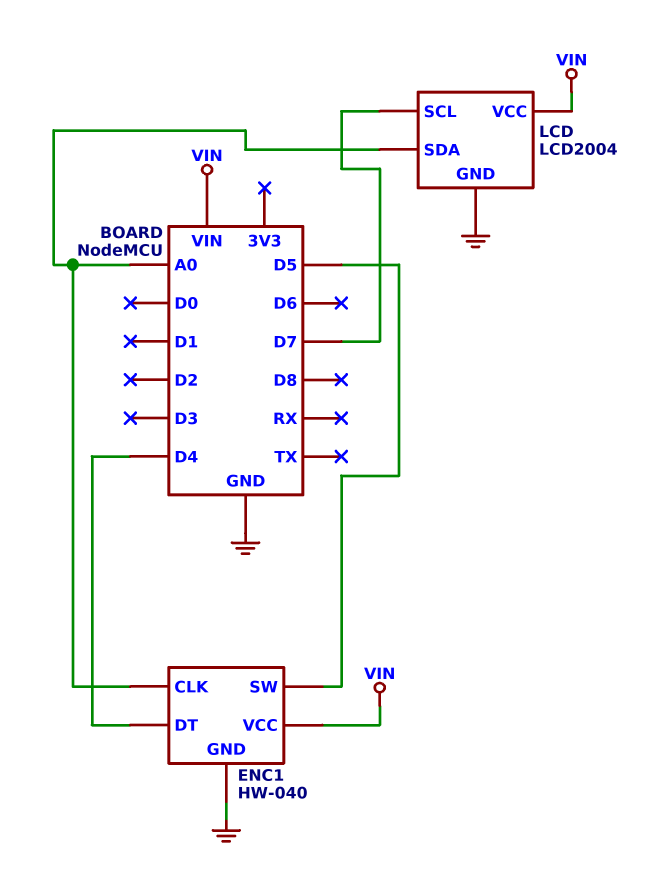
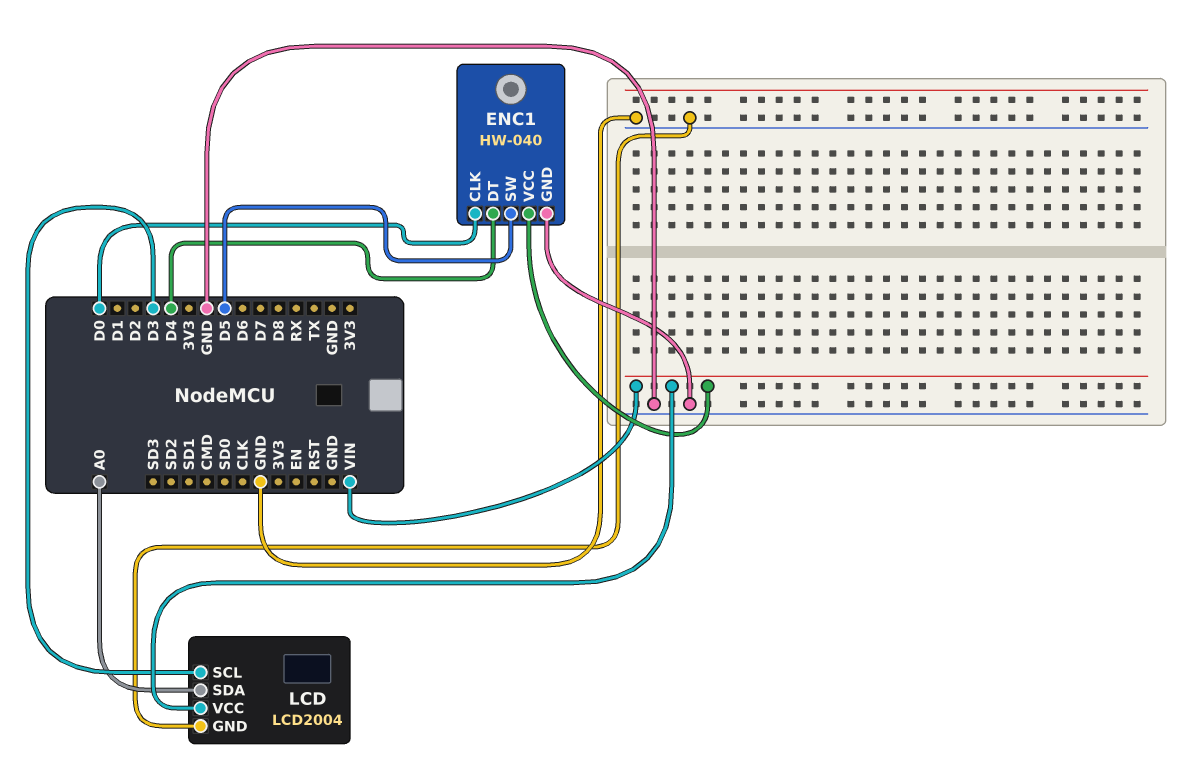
ENC1 pin CLK: A0 -> D0
LCD pin SCL: D7 -> D3

